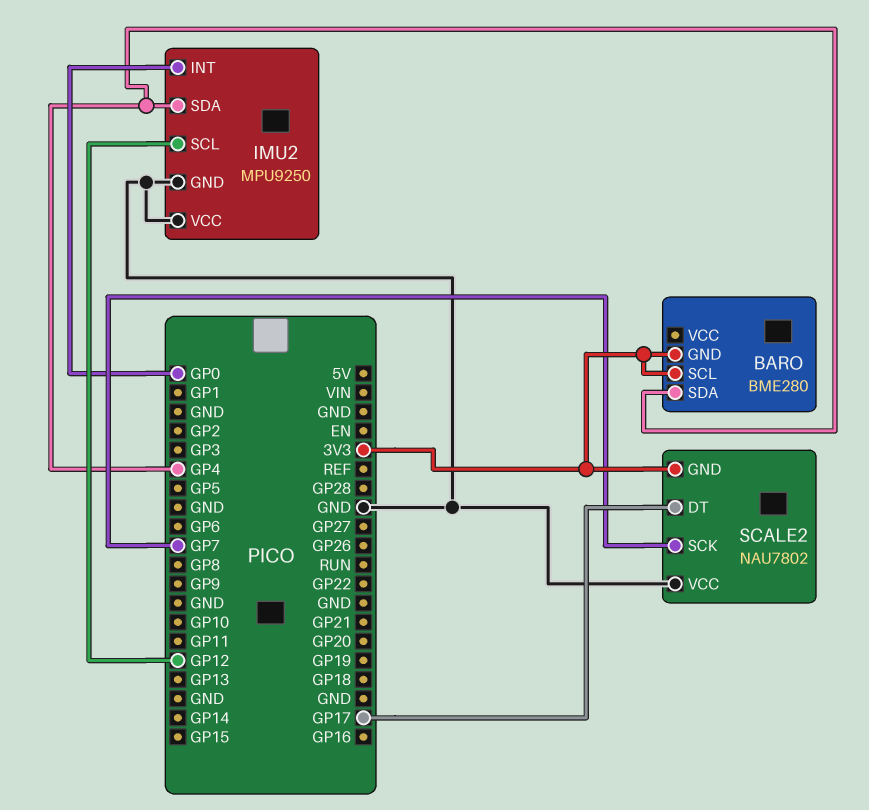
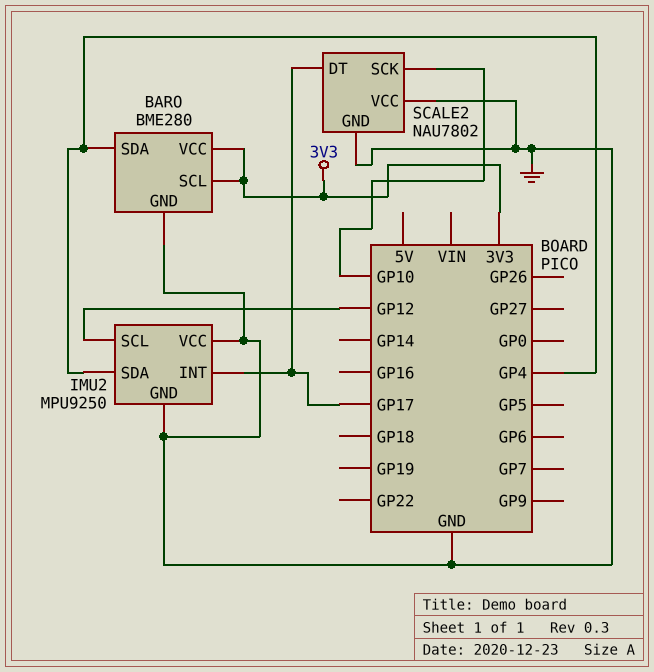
BARO pin GND: 3V3 -> GND
BARO pin VCC: none -> 3V3
IMU2 pin INT: GP0 -> GP17
SCALE2 pin GND: 3V3 -> GND
SCALE2 pin SCK: GP7 -> GP10

